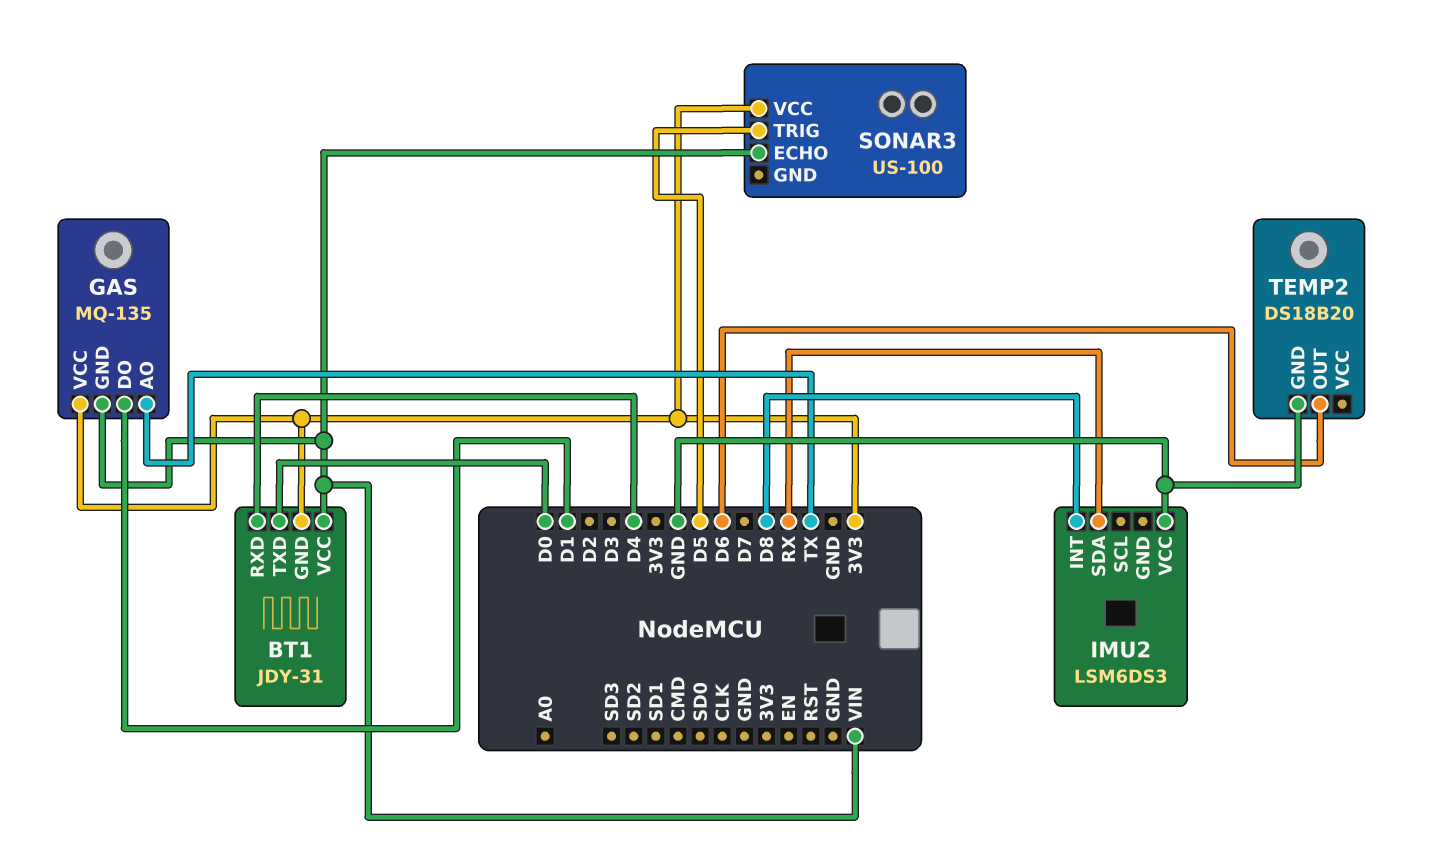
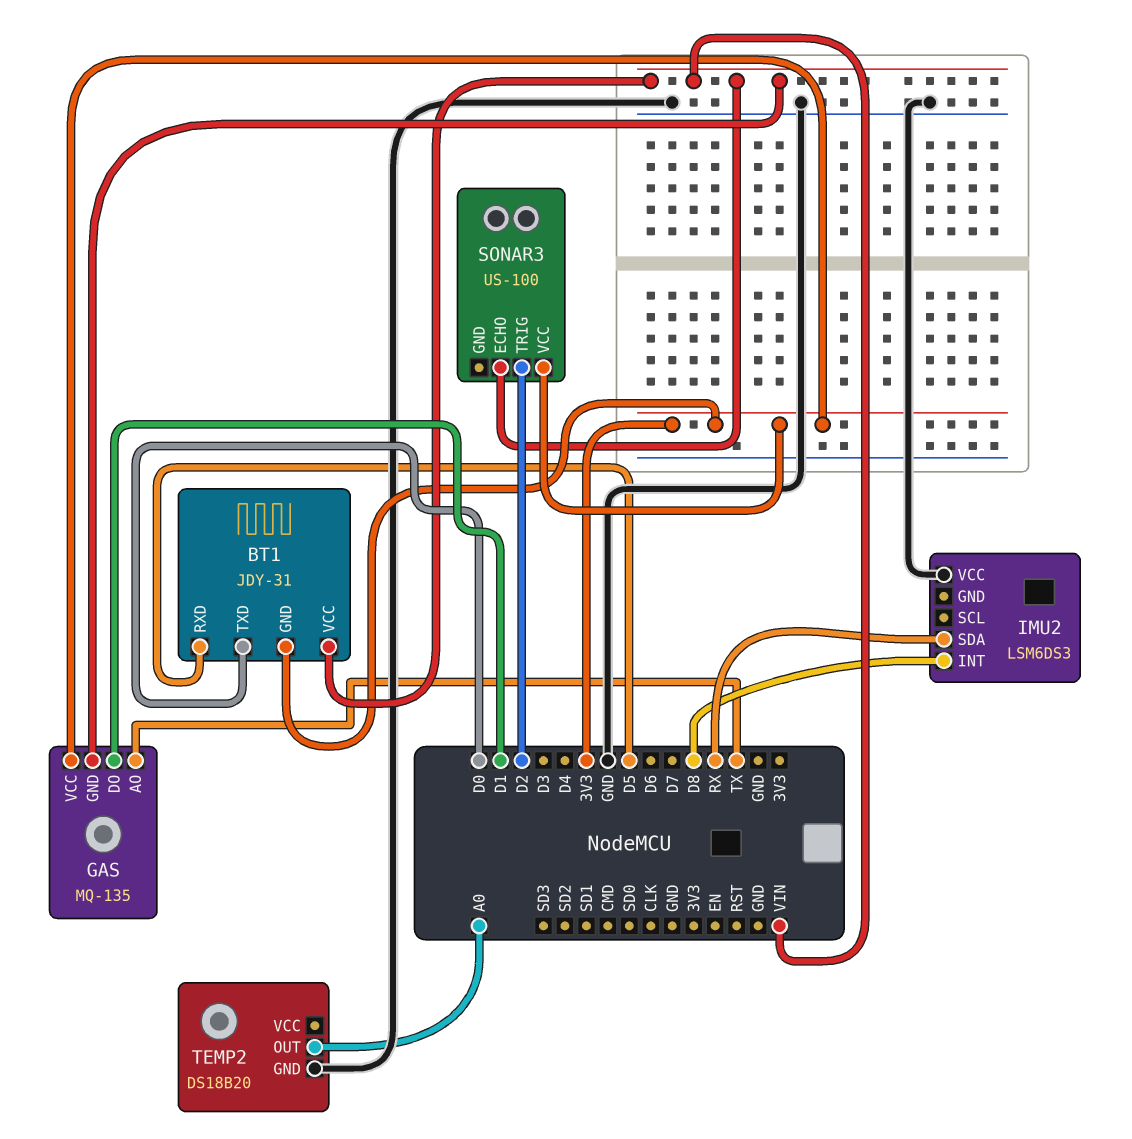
BT1 pin RXD: D4 -> D5
SONAR3 pin TRIG: D5 -> D2
TEMP2 pin OUT: D6 -> A0

